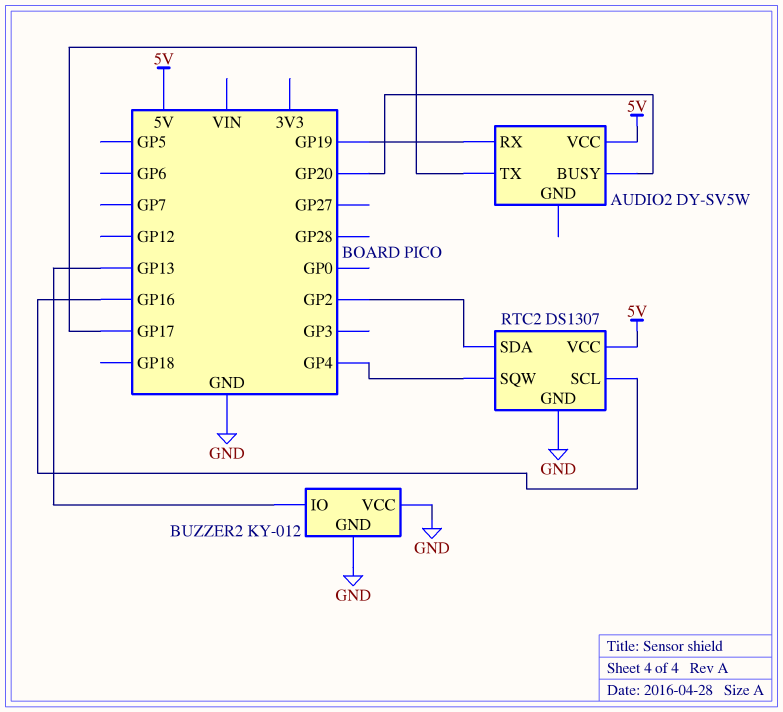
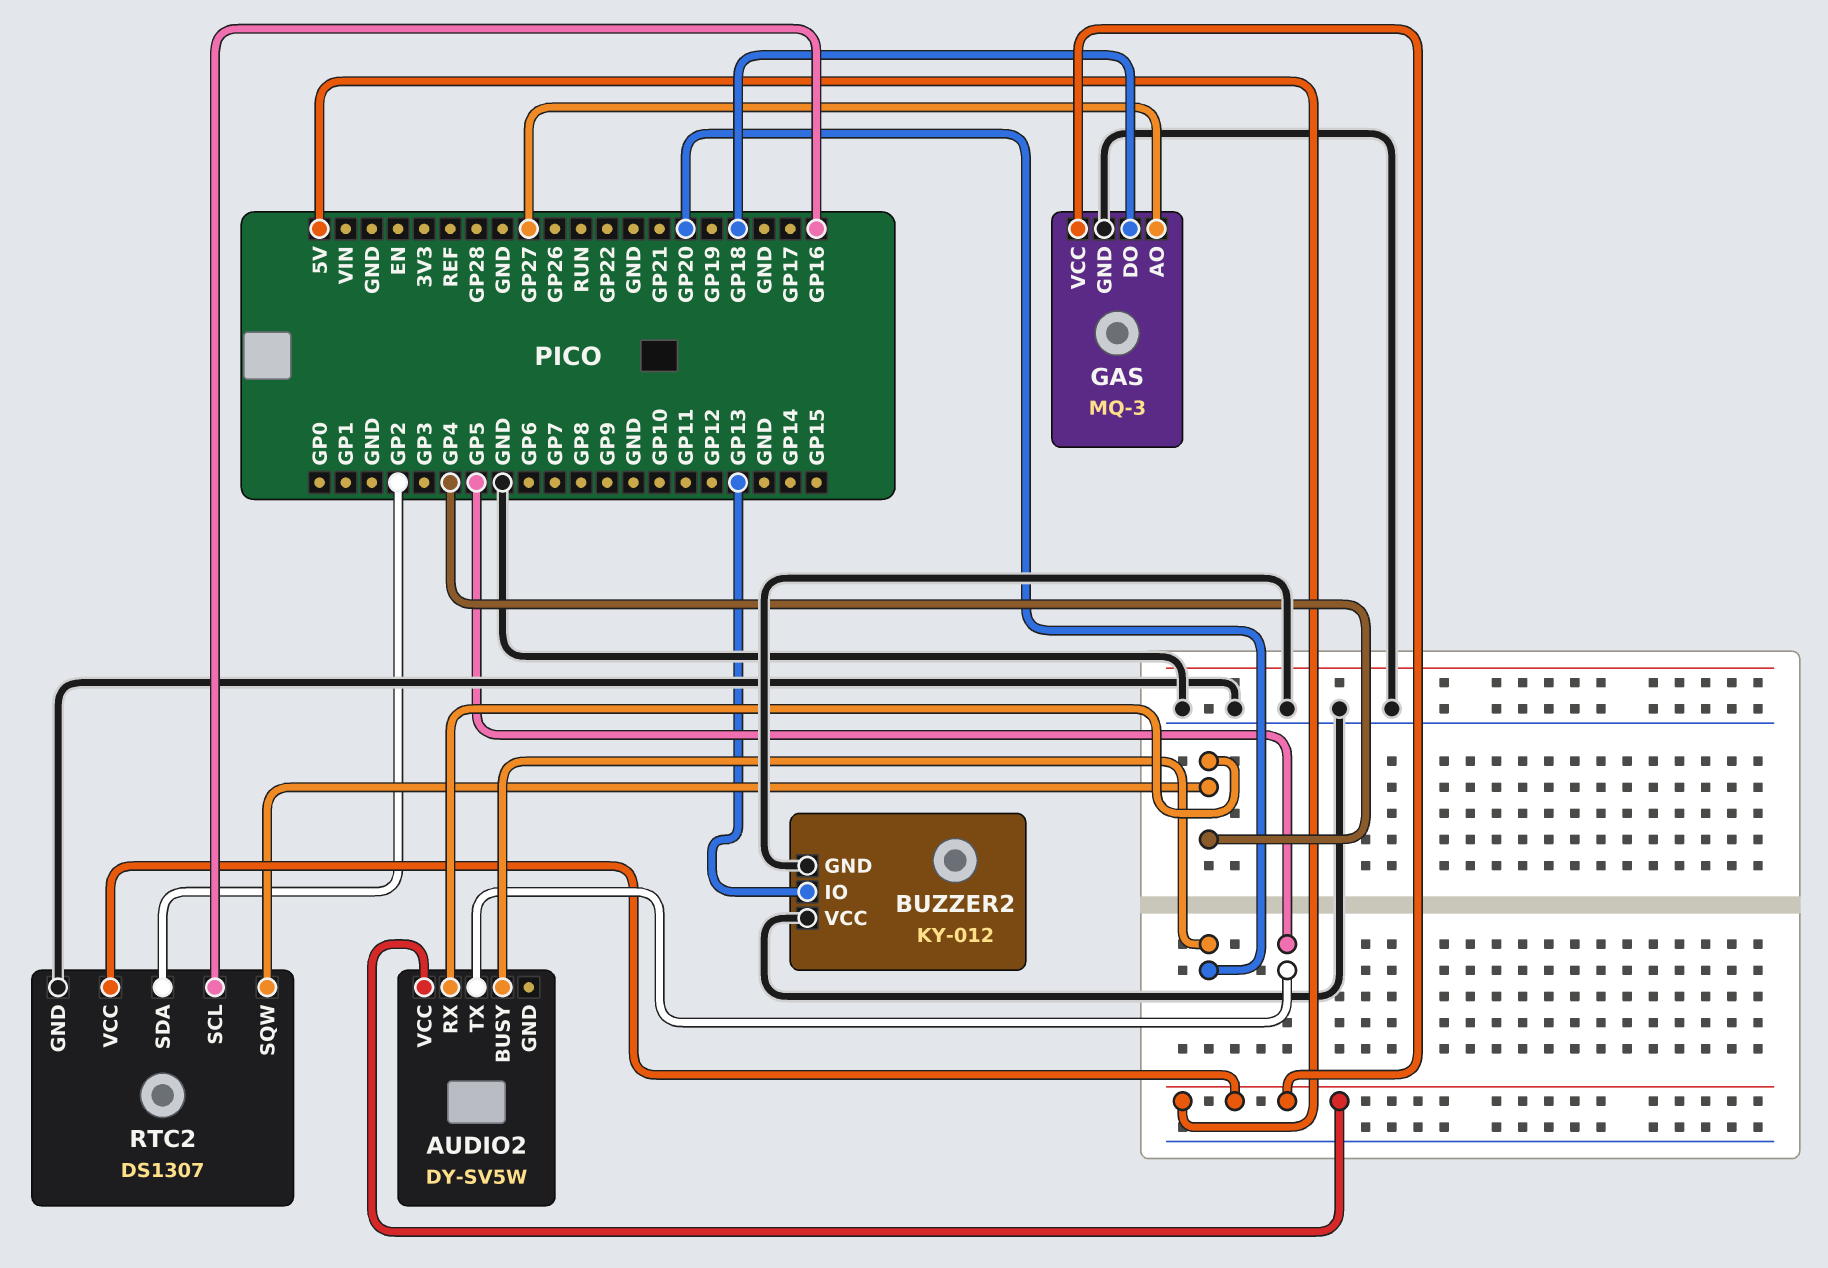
AUDIO2 pin RX: GP19 -> GP4
AUDIO2 pin TX: GP17 -> GP5
GAS: none -> MQ-3
GAS pin AO: none -> GP27
GAS pin DO: none -> GP18
GAS pin GND: none -> GND
GAS pin VCC: none -> 5V

